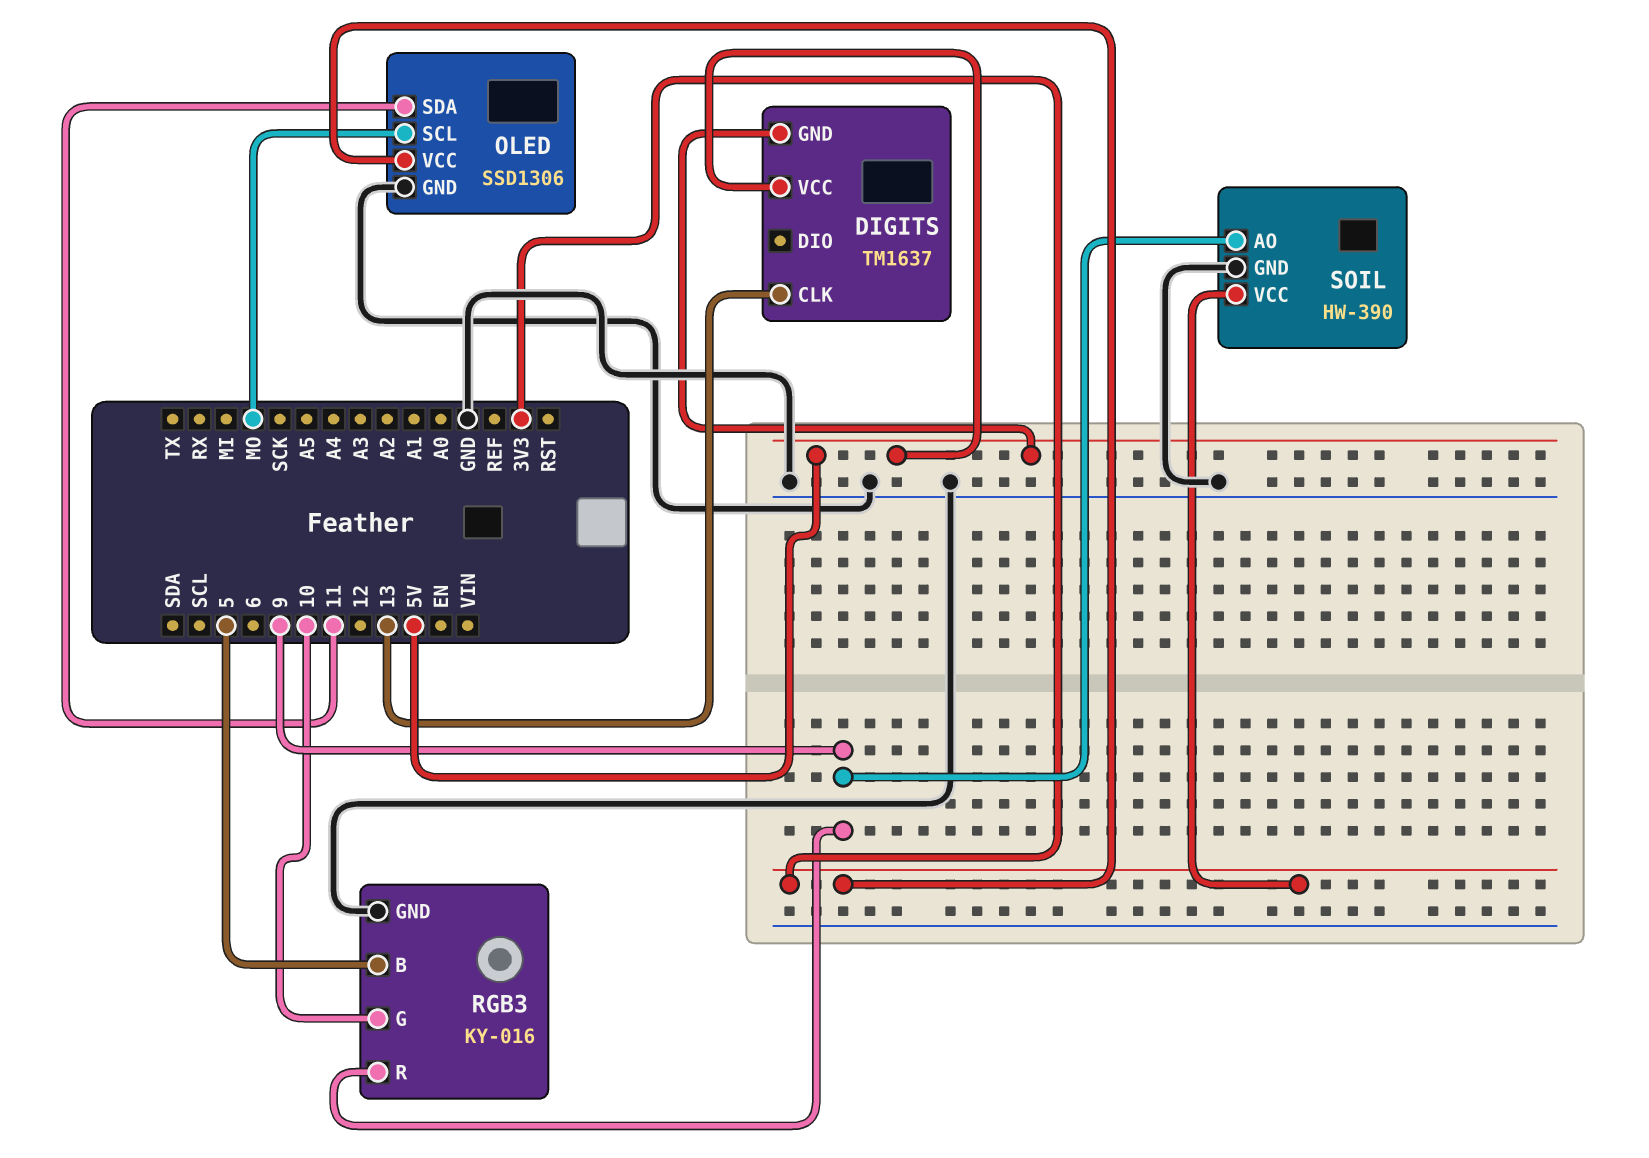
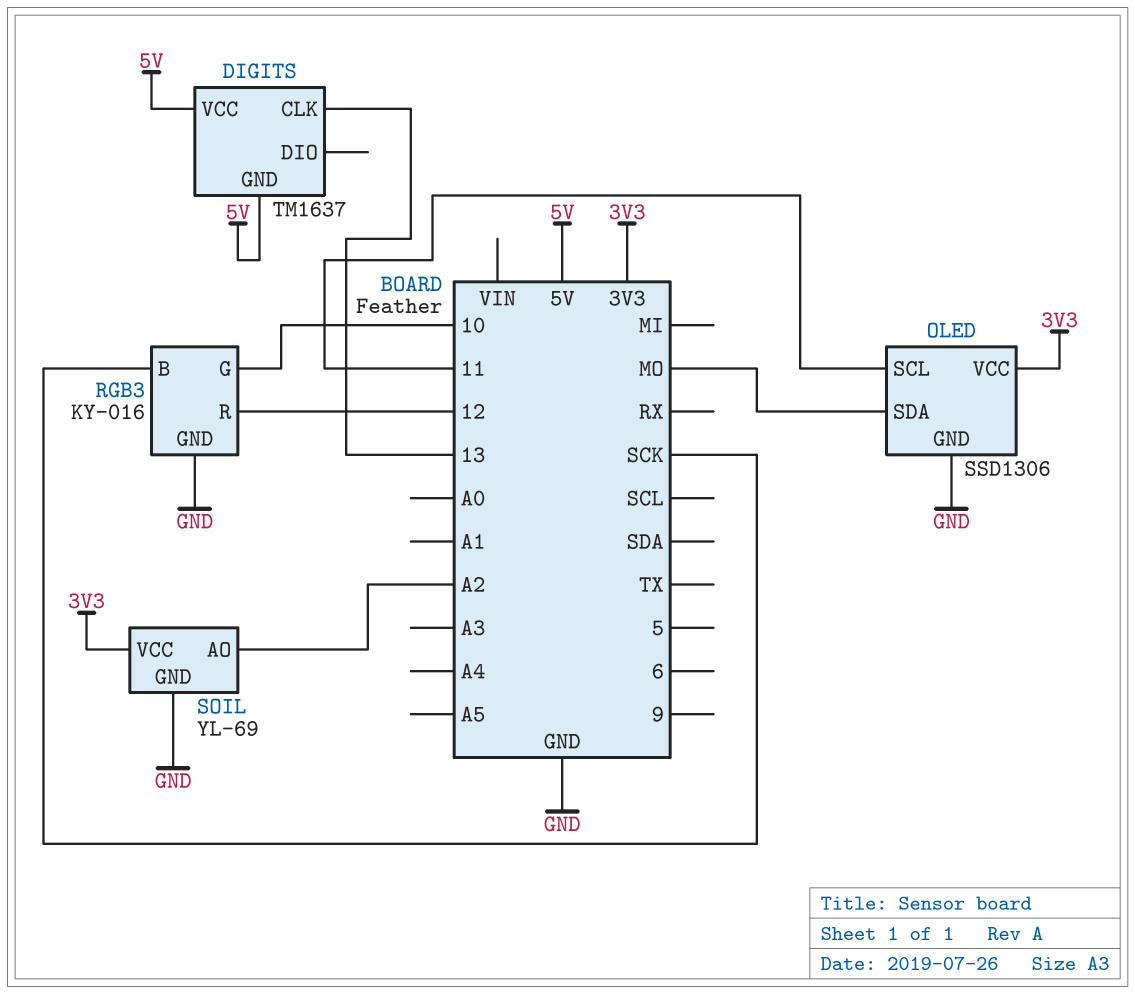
OLED pin SCL: MO -> 11
OLED pin SDA: 11 -> MO
RGB3 pin B: 5 -> SCK
RGB3 pin R: 9 -> 12
SOIL: HW-390 -> YL-69
SOIL pin AO: 9 -> A2

